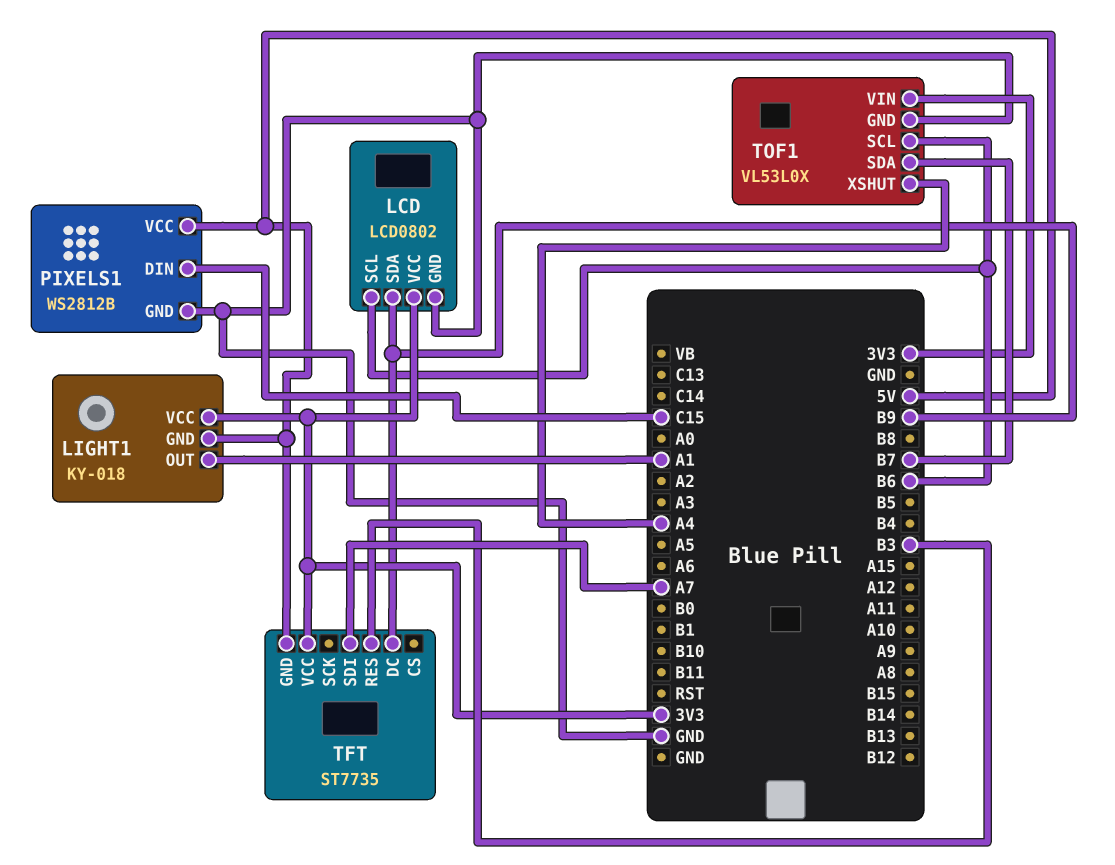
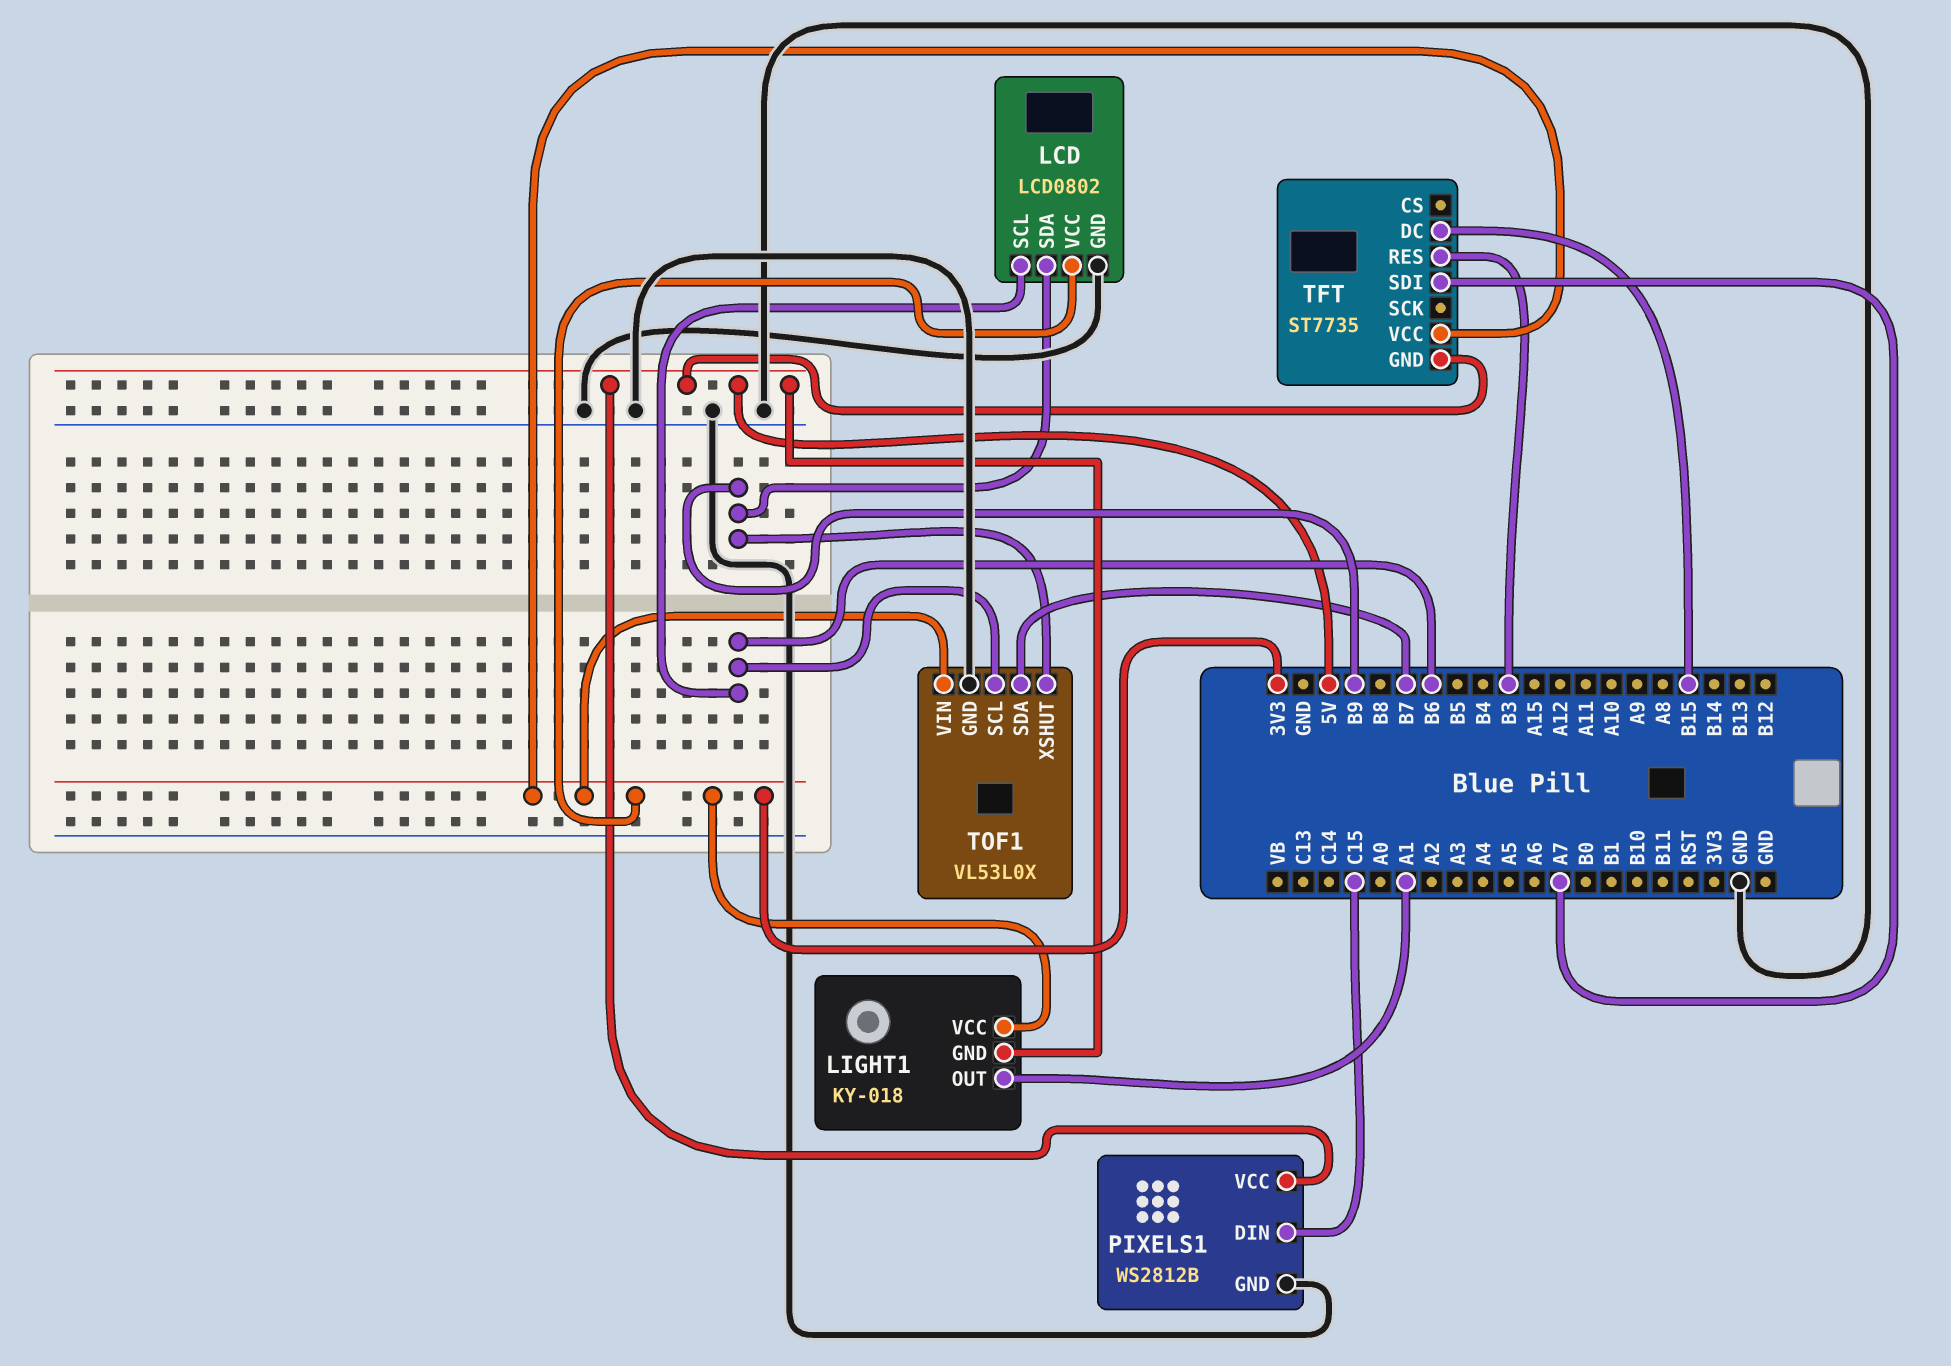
TFT pin DC: B9 -> B15
TOF1 pin XSHUT: A4 -> B9

